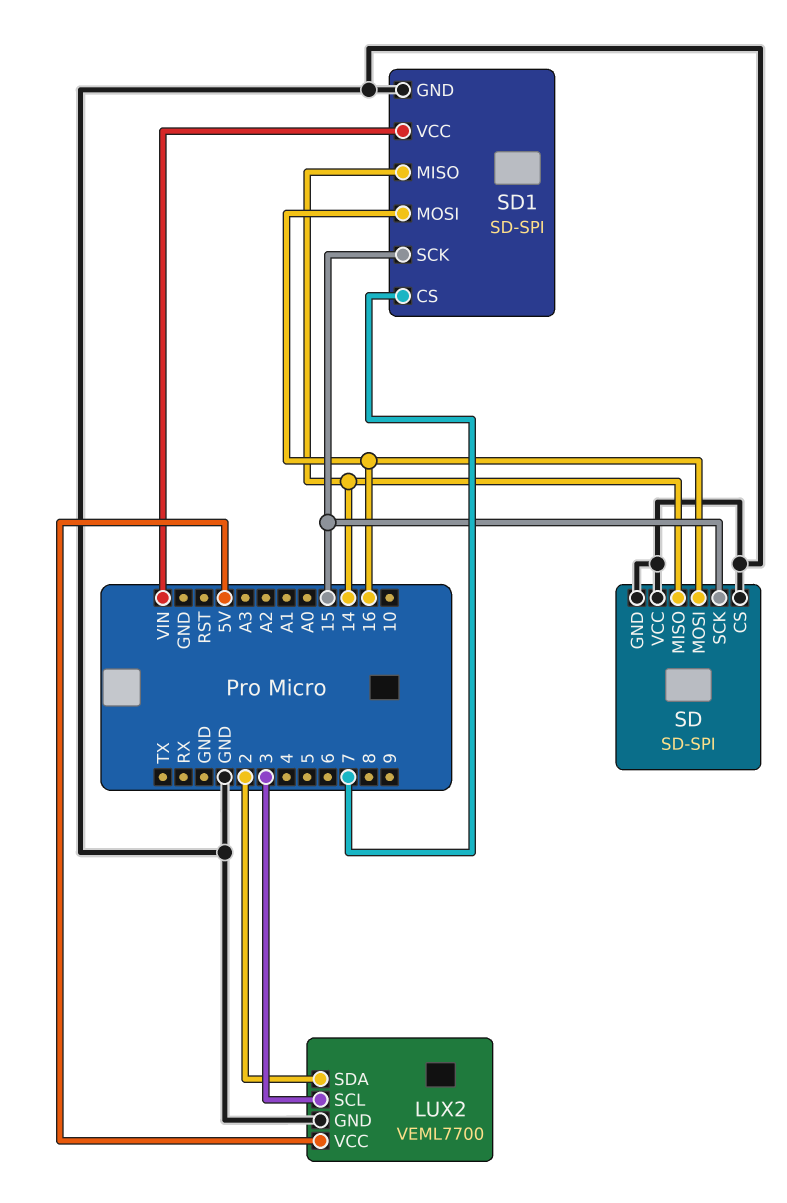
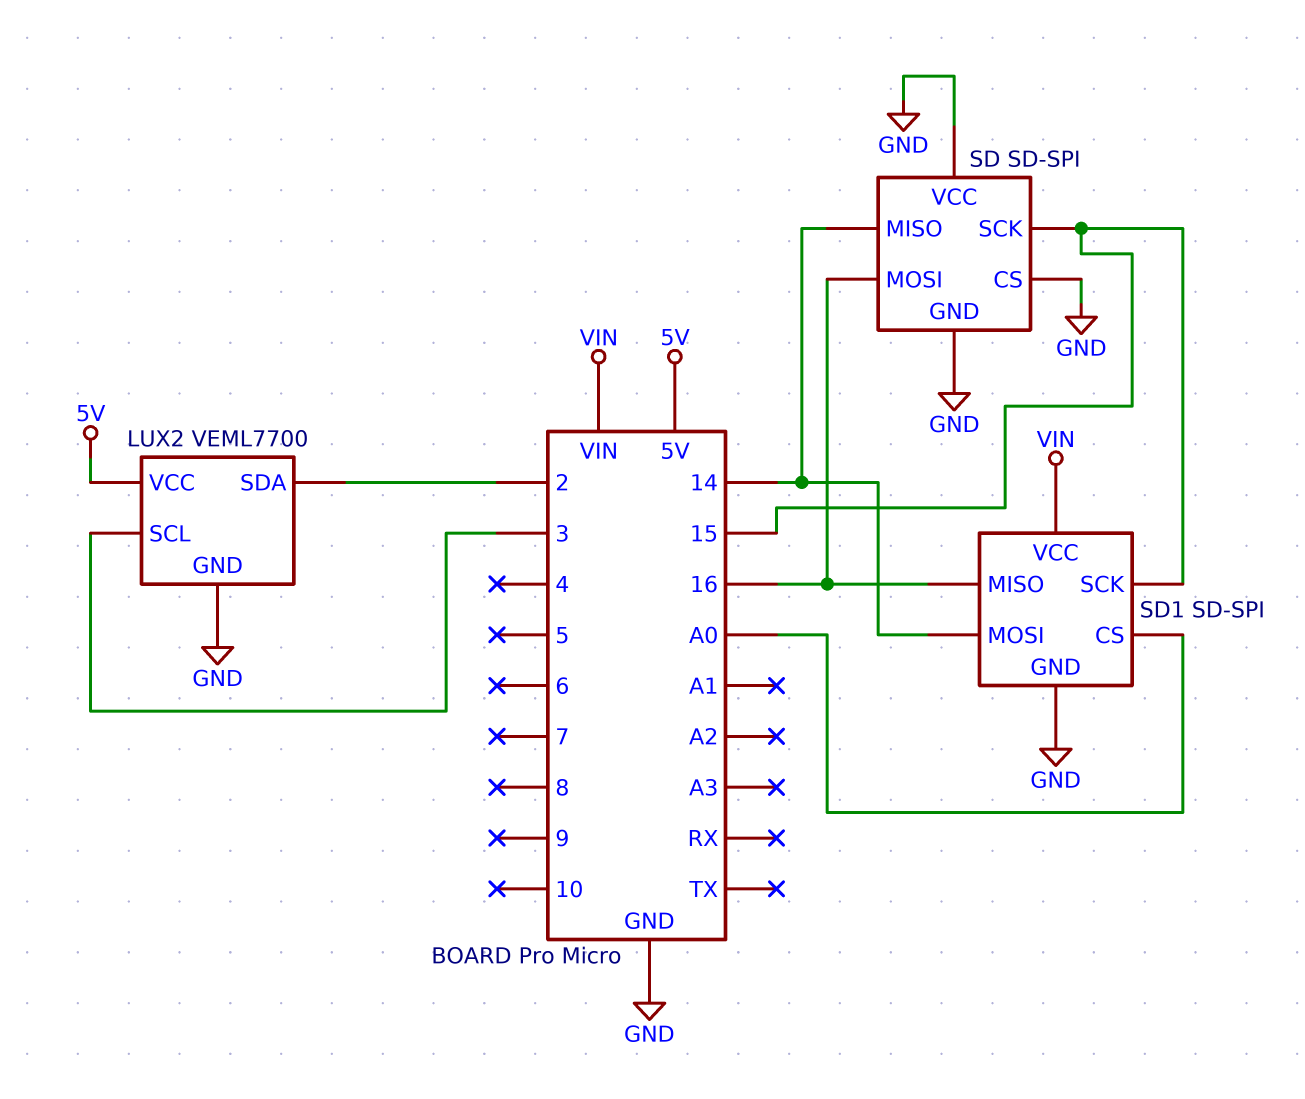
SD1 pin CS: 7 -> A0
SD1 pin MISO: 14 -> 16
SD1 pin MOSI: 16 -> 14

